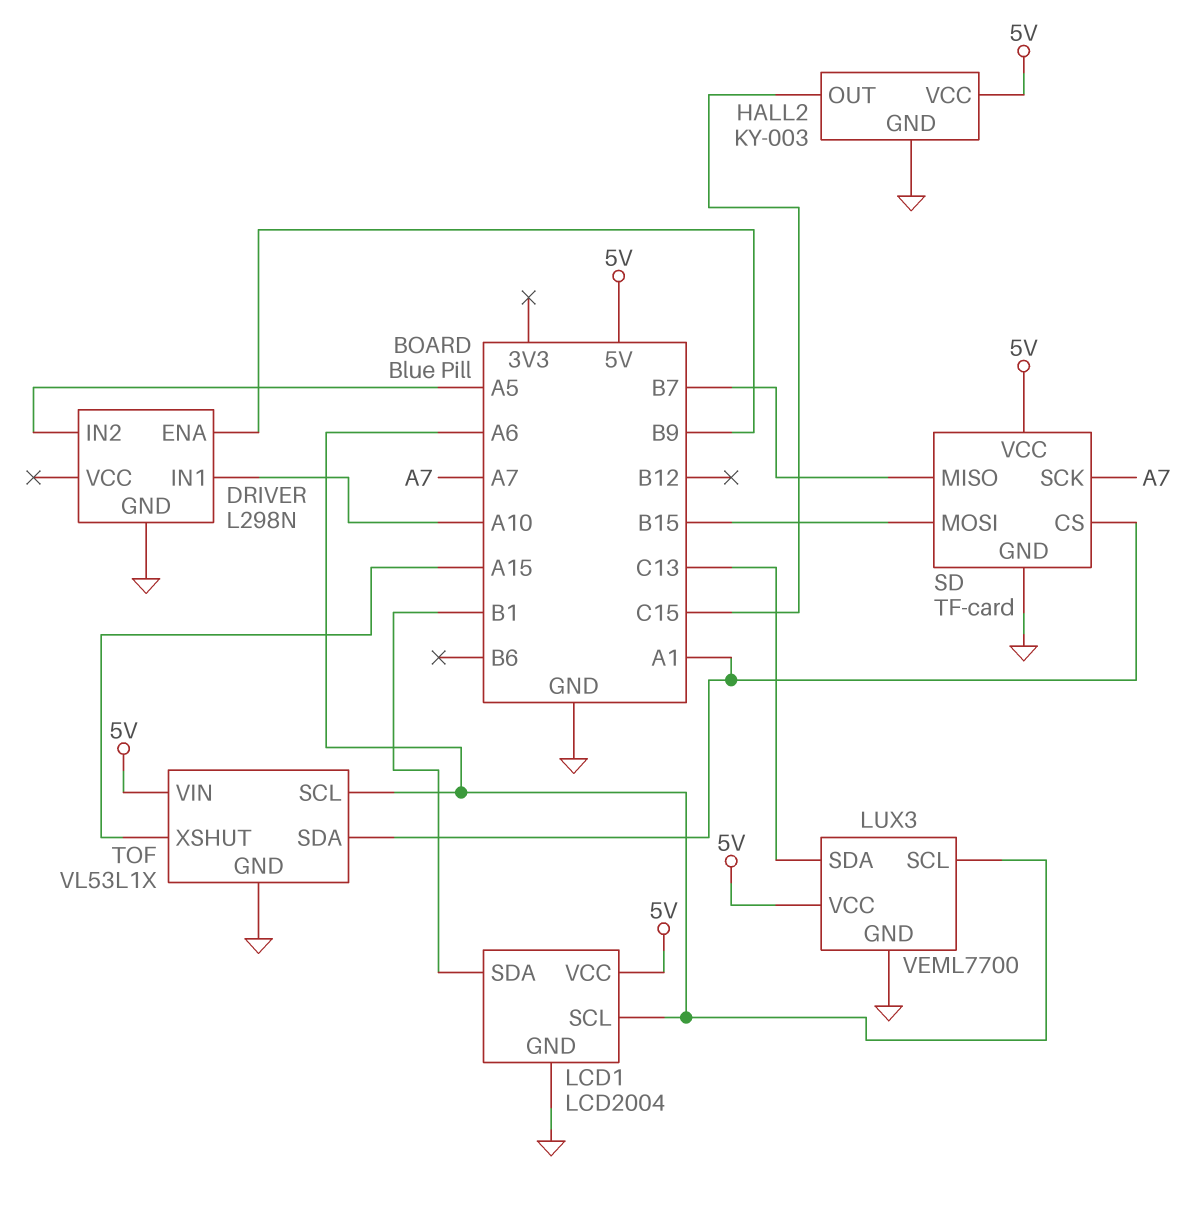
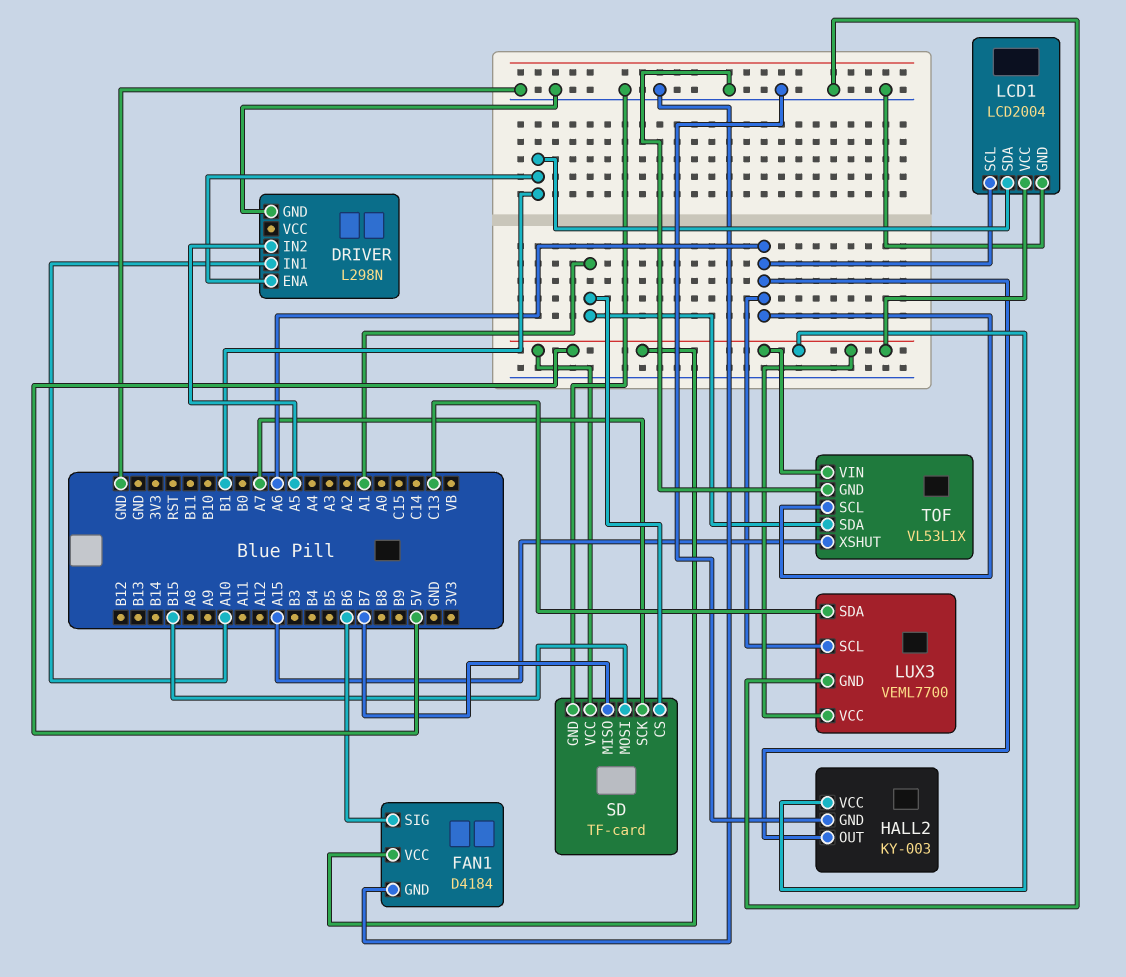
DRIVER pin ENA: B9 -> B1
FAN1: none -> D4184
FAN1 pin GND: none -> GND
FAN1 pin SIG: none -> B6
FAN1 pin VCC: none -> 5V
HALL2 pin OUT: C15 -> A6

